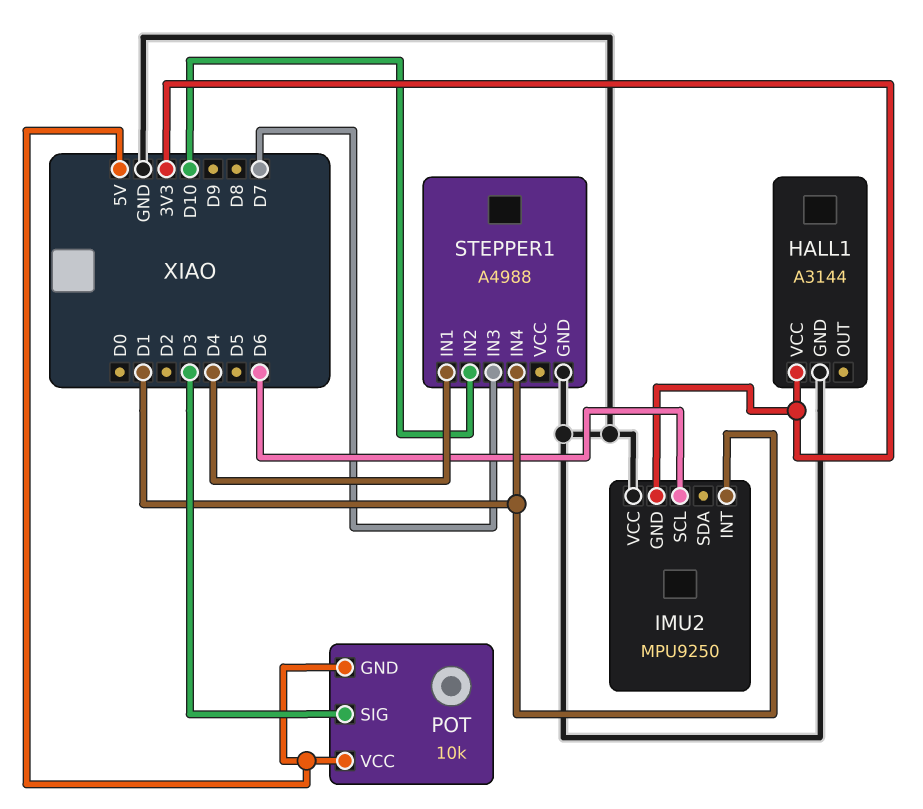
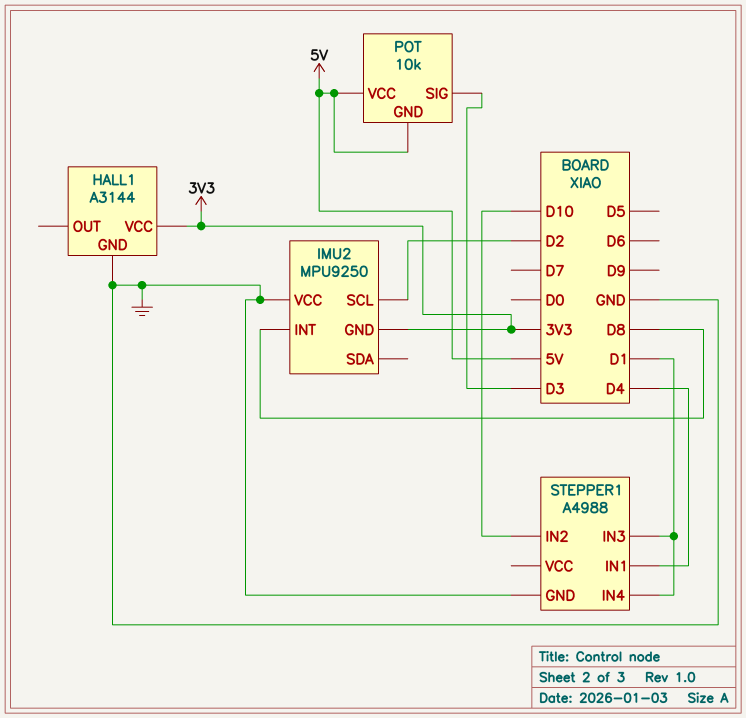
IMU2 pin INT: D1 -> D8
IMU2 pin SCL: D6 -> D2
STEPPER1 pin IN3: D7 -> D1

